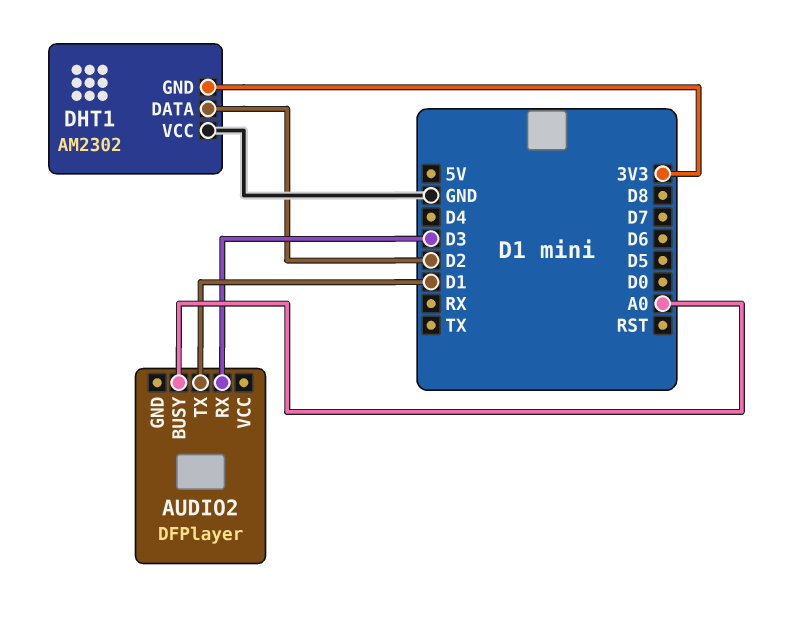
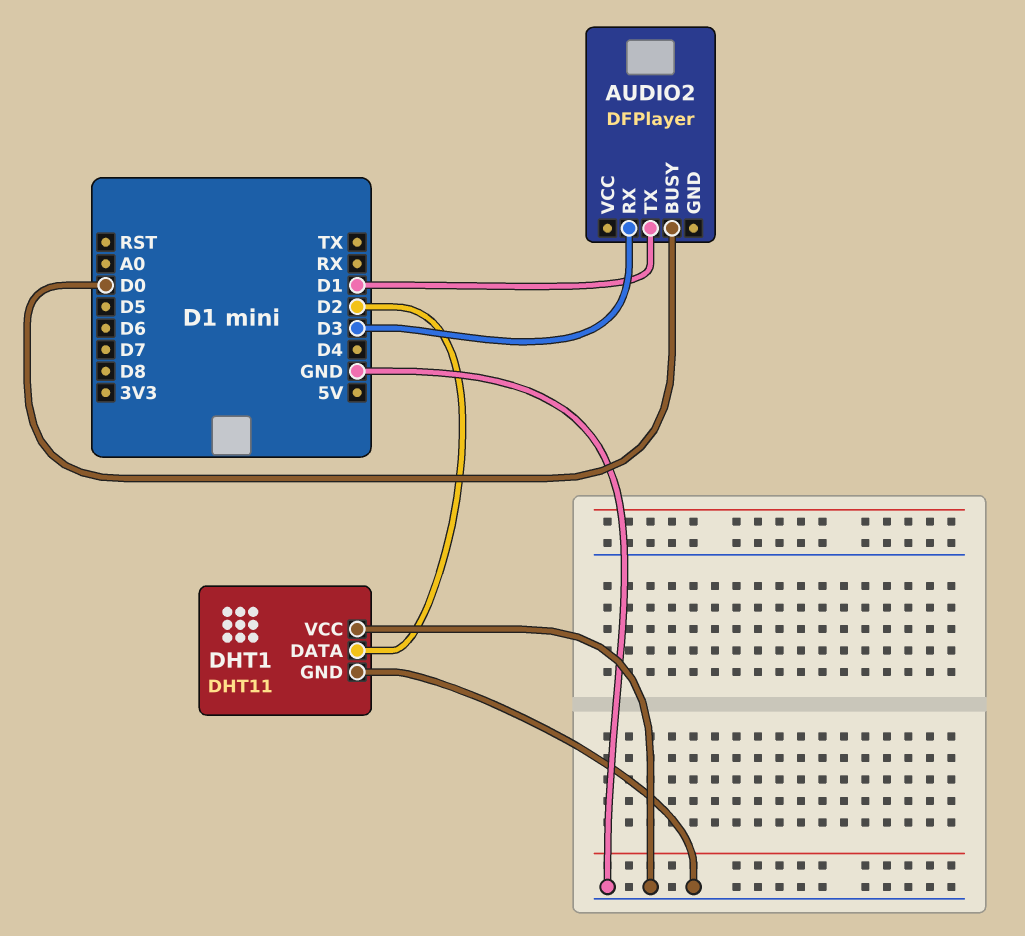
AUDIO2 pin BUSY: A0 -> D0
DHT1: AM2302 -> DHT11
DHT1 pin GND: 3V3 -> GND

